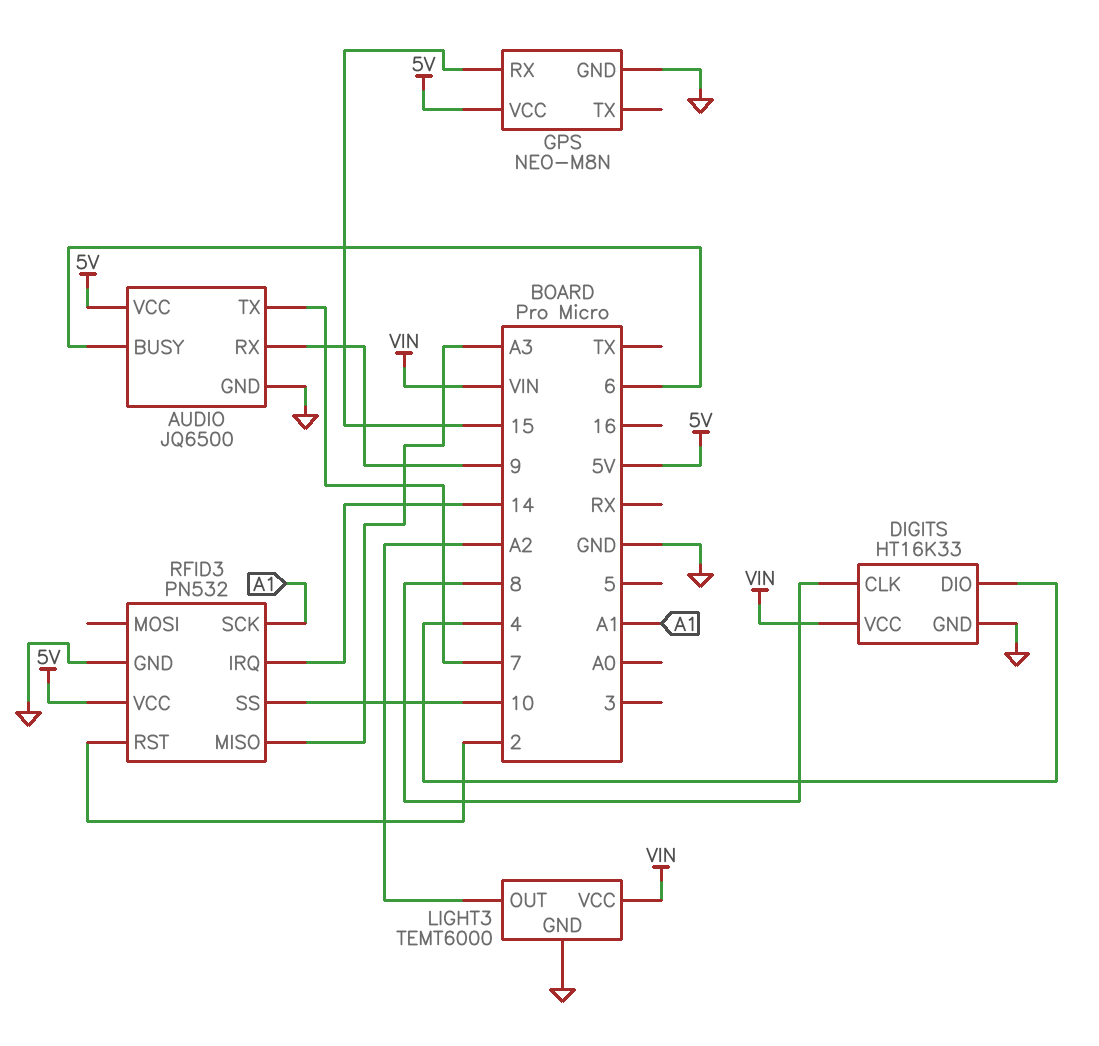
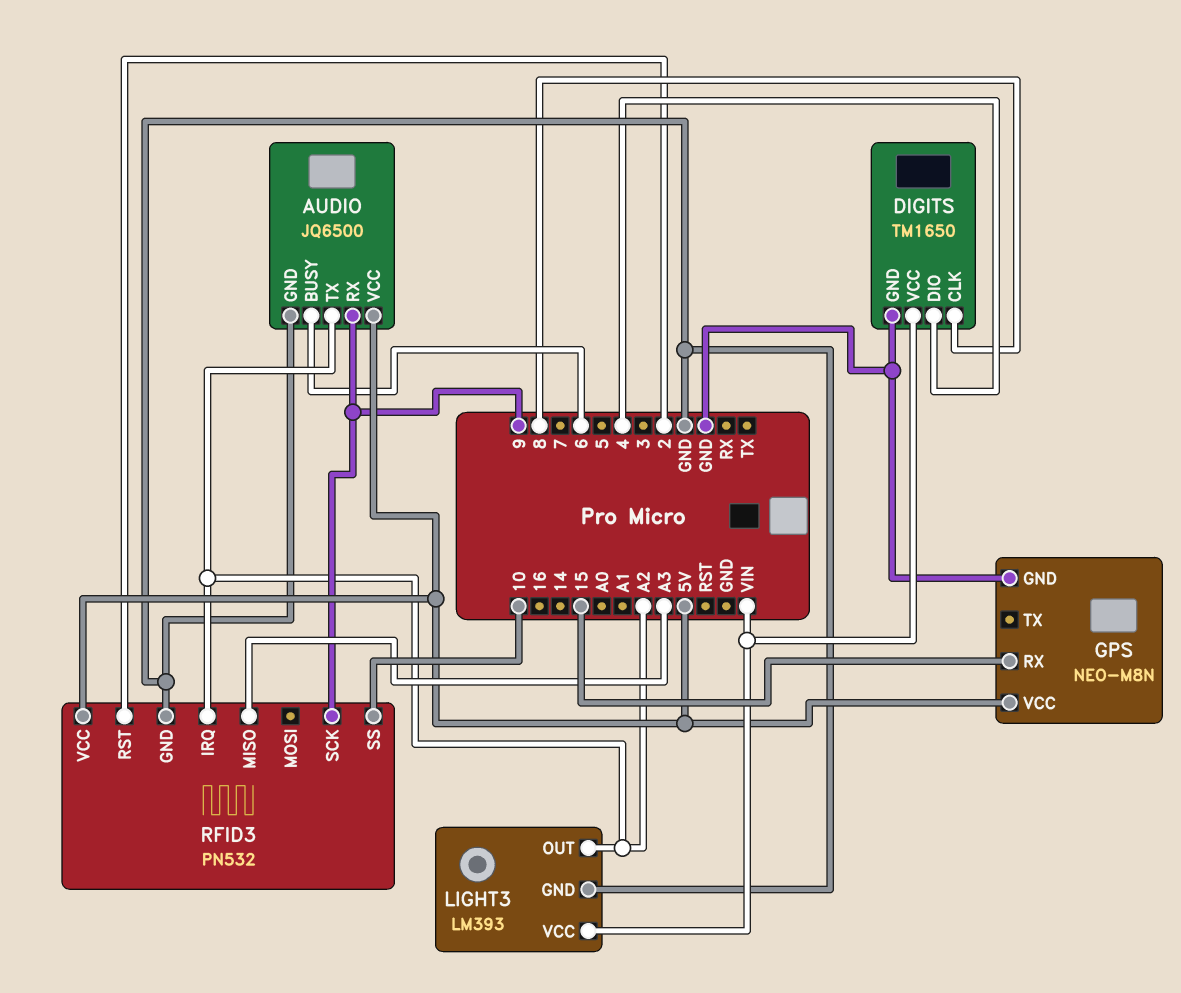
AUDIO pin TX: 7 -> A2
DIGITS: HT16K33 -> TM1650
LIGHT3: TEMT6000 -> LM393
RFID3 pin IRQ: 14 -> A2
RFID3 pin SCK: A1 -> 9

